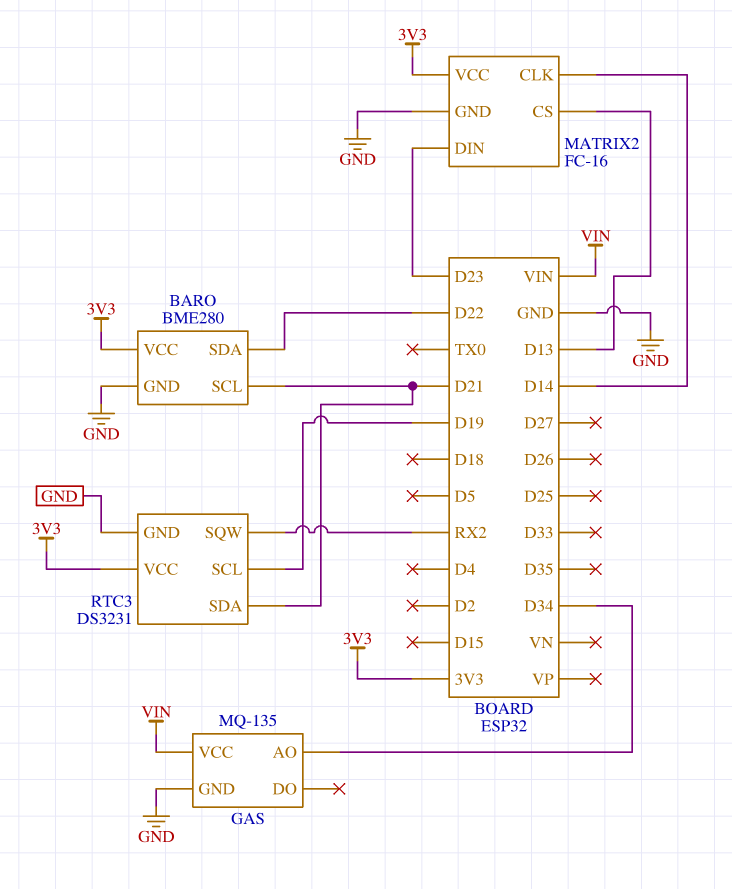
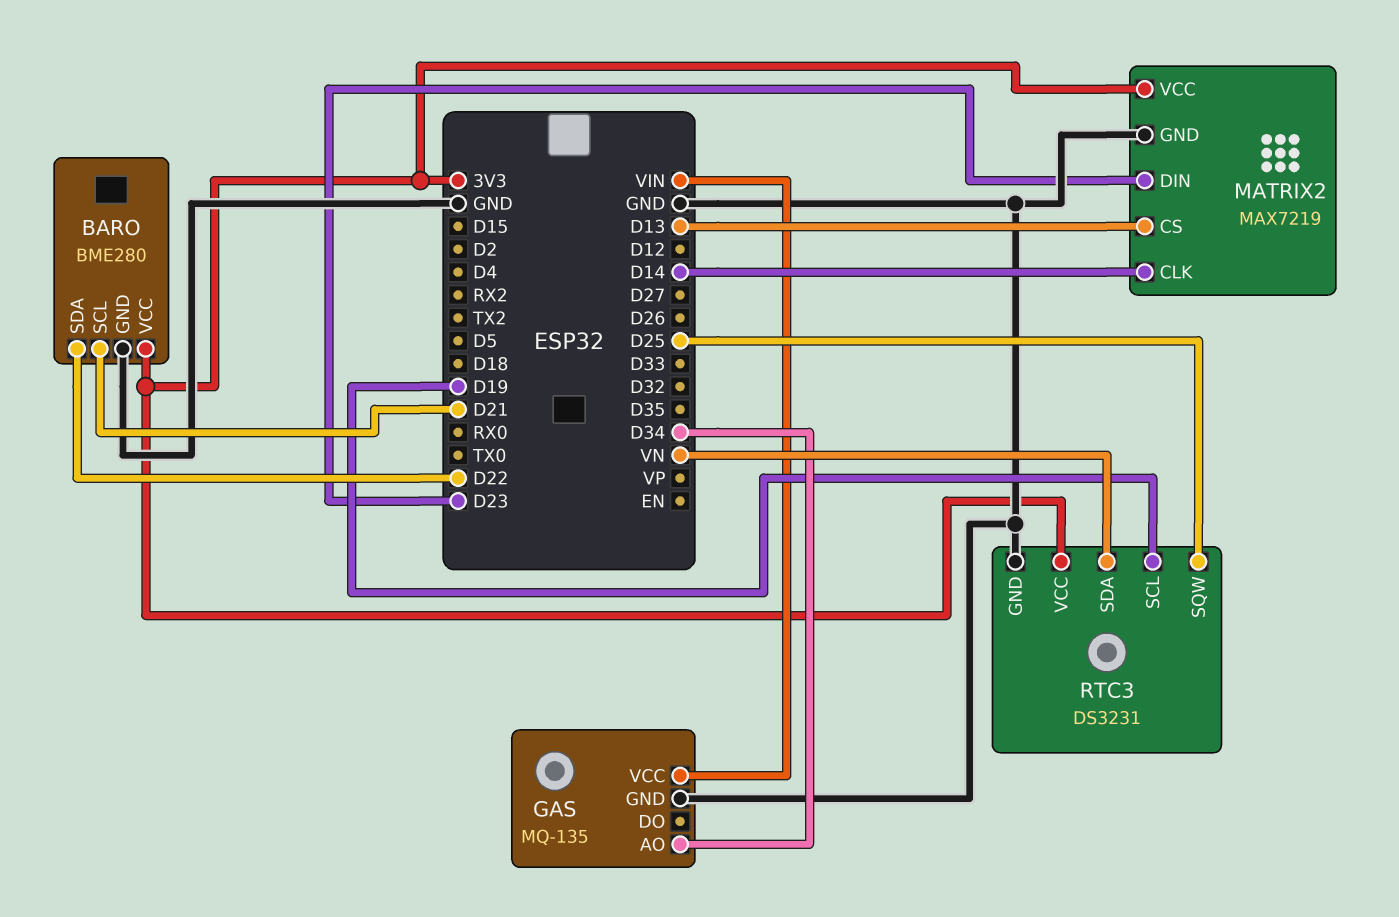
MATRIX2: FC-16 -> MAX7219
RTC3 pin SDA: D21 -> VN
RTC3 pin SQW: RX2 -> D25

